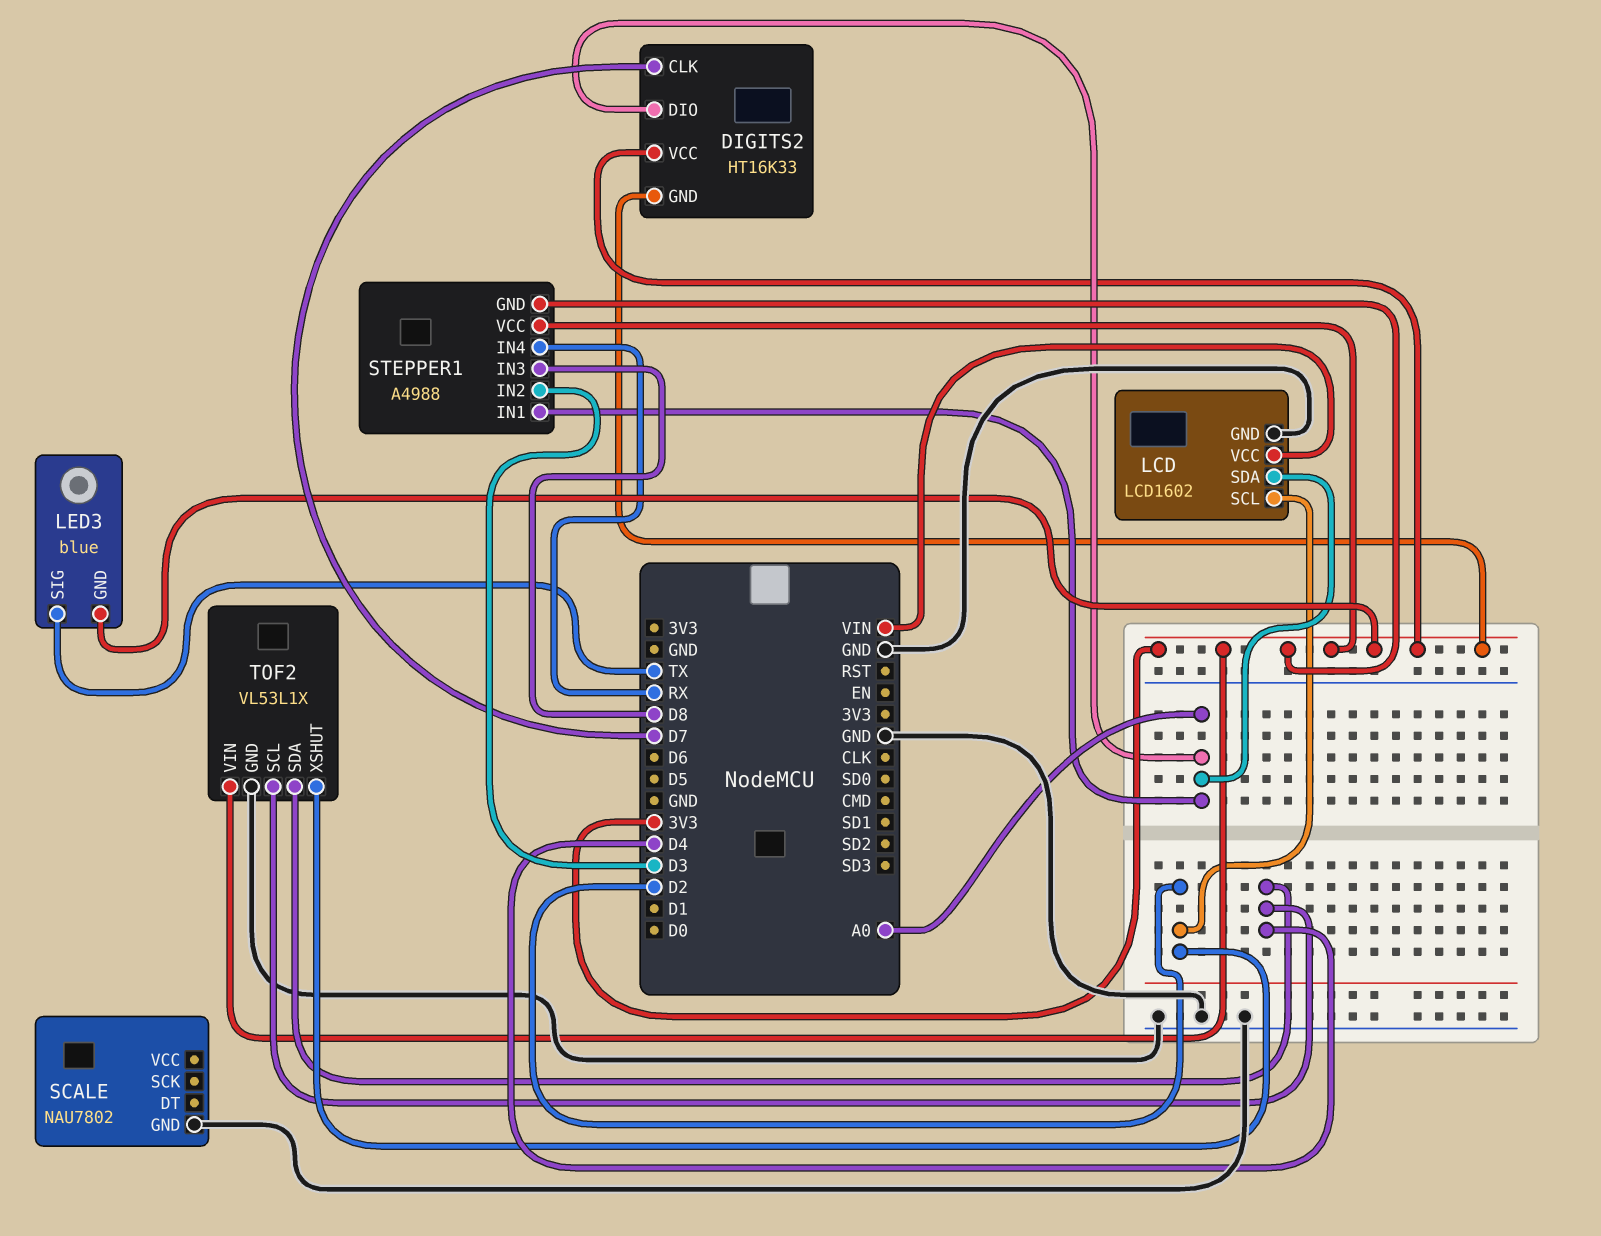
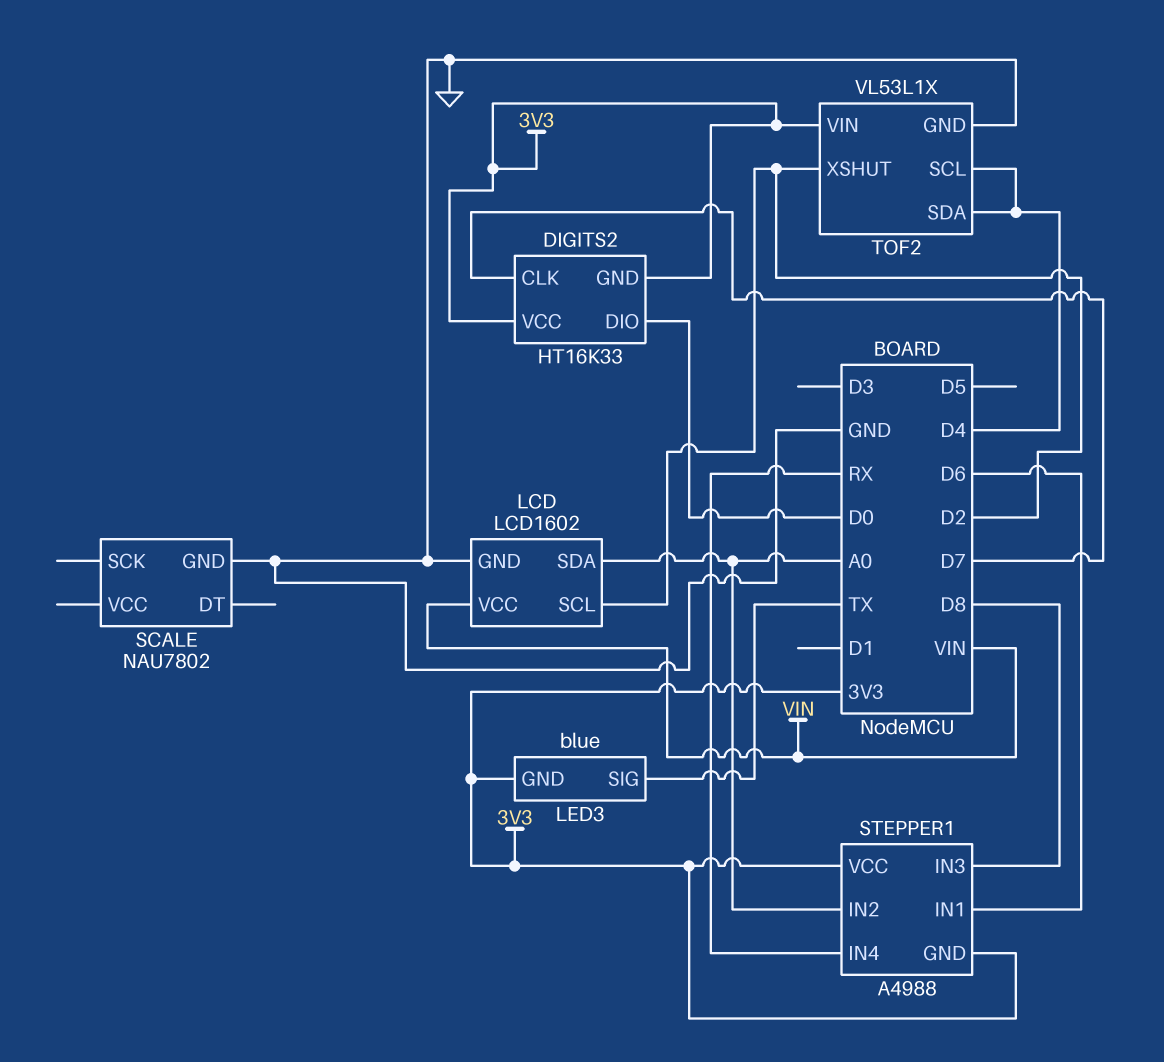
DIGITS2 pin DIO: A0 -> D0
STEPPER1 pin IN1: A0 -> D6
STEPPER1 pin IN2: D3 -> A0

